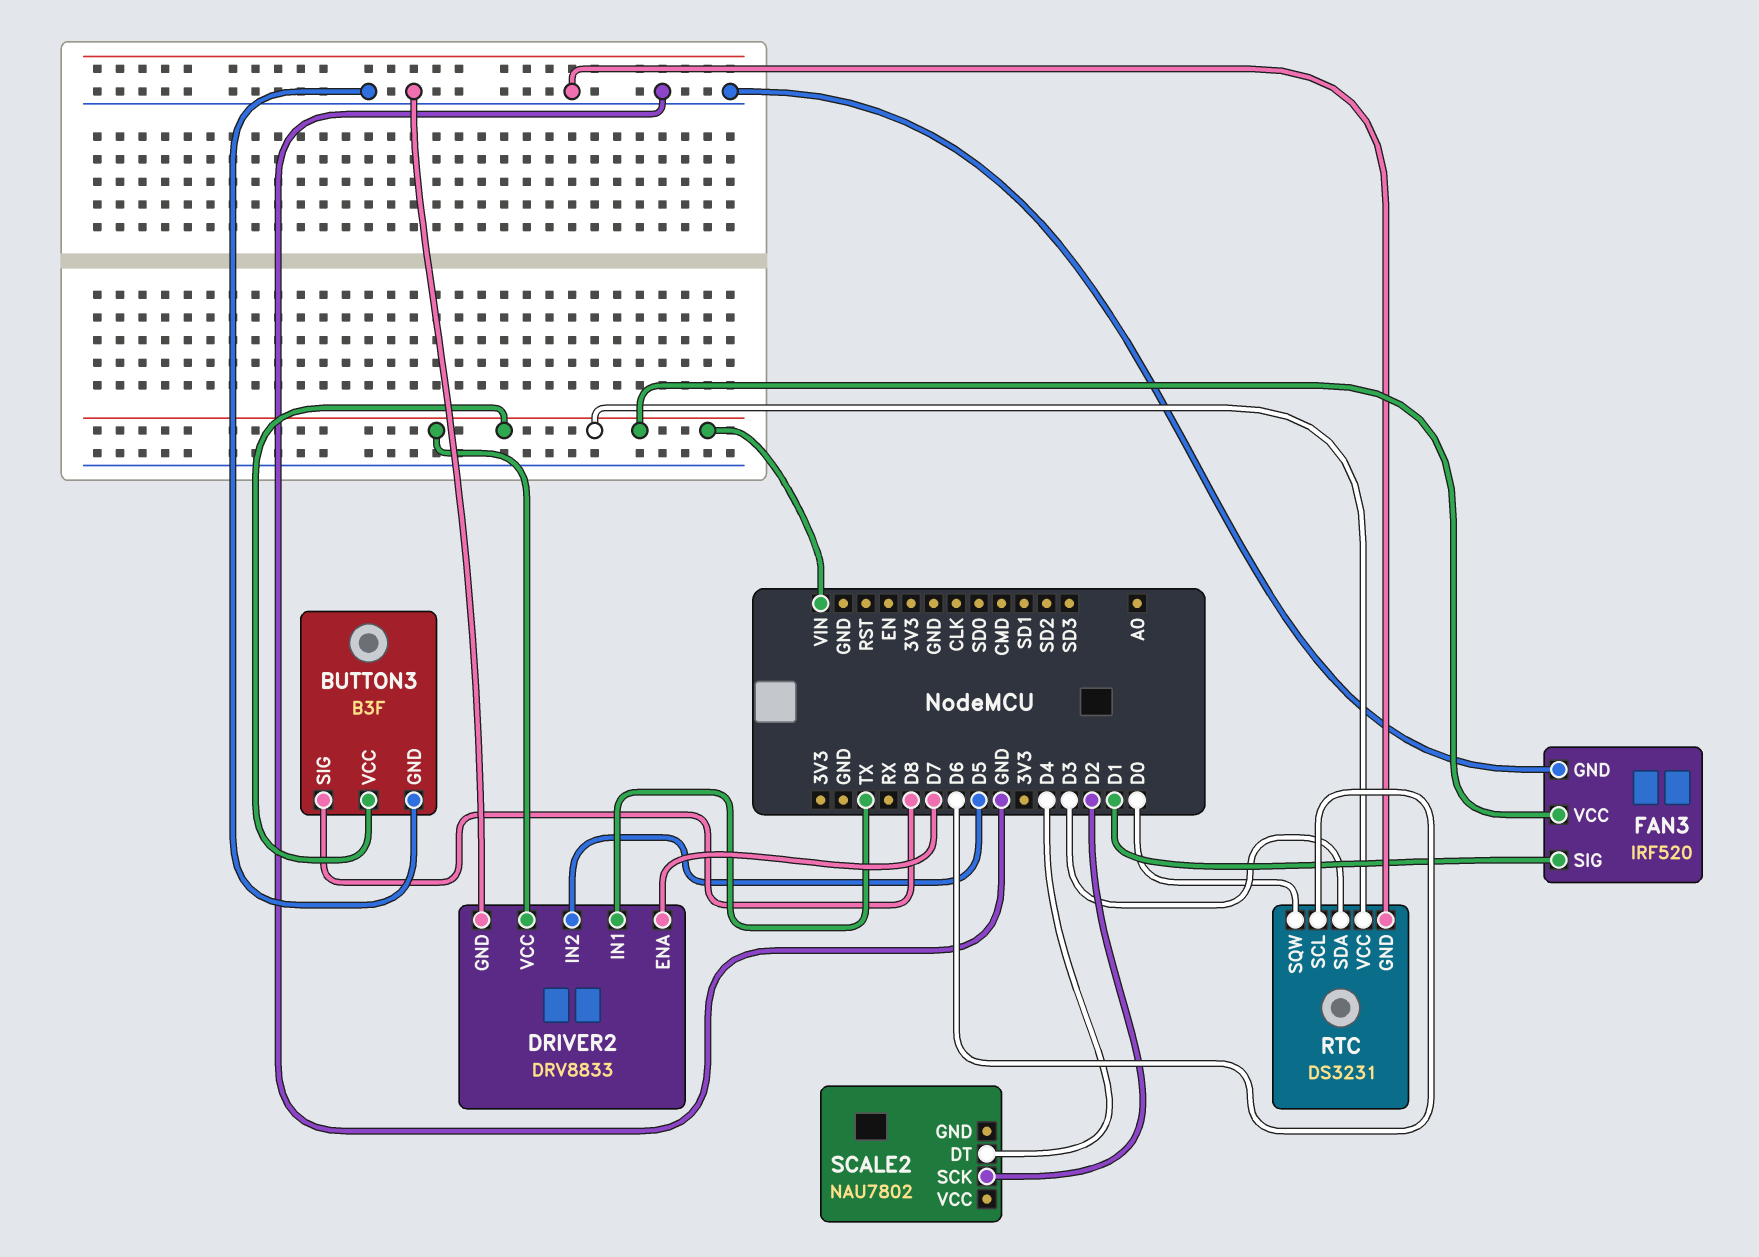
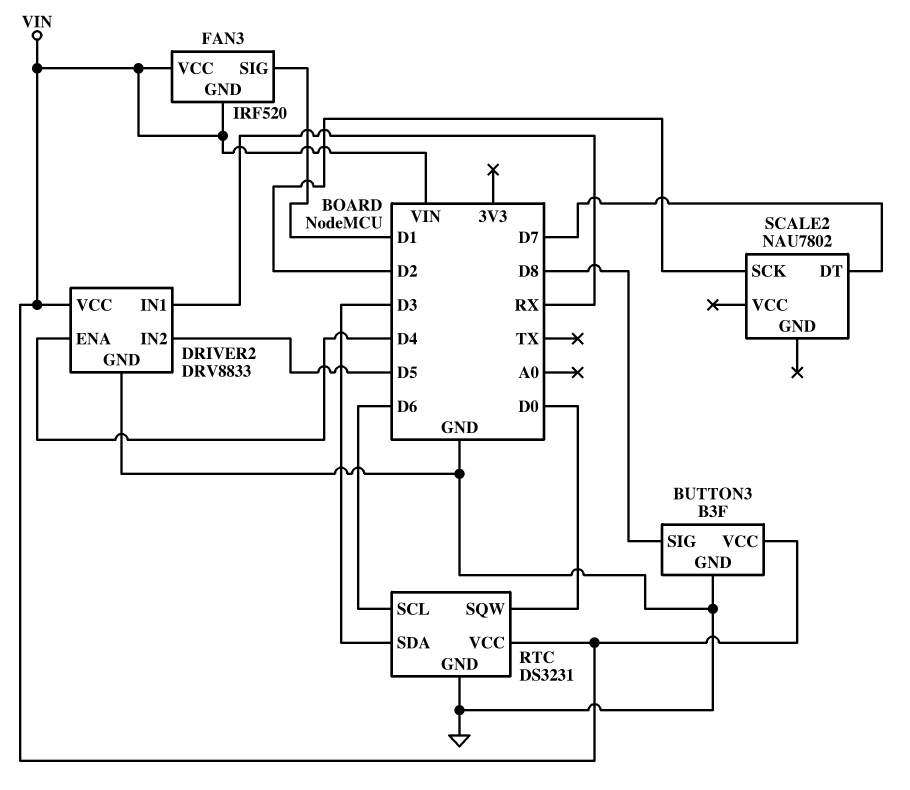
DRIVER2 pin ENA: D7 -> D4
DRIVER2 pin IN1: TX -> RX
FAN3 pin GND: GND -> VIN
SCALE2 pin DT: D4 -> D7

